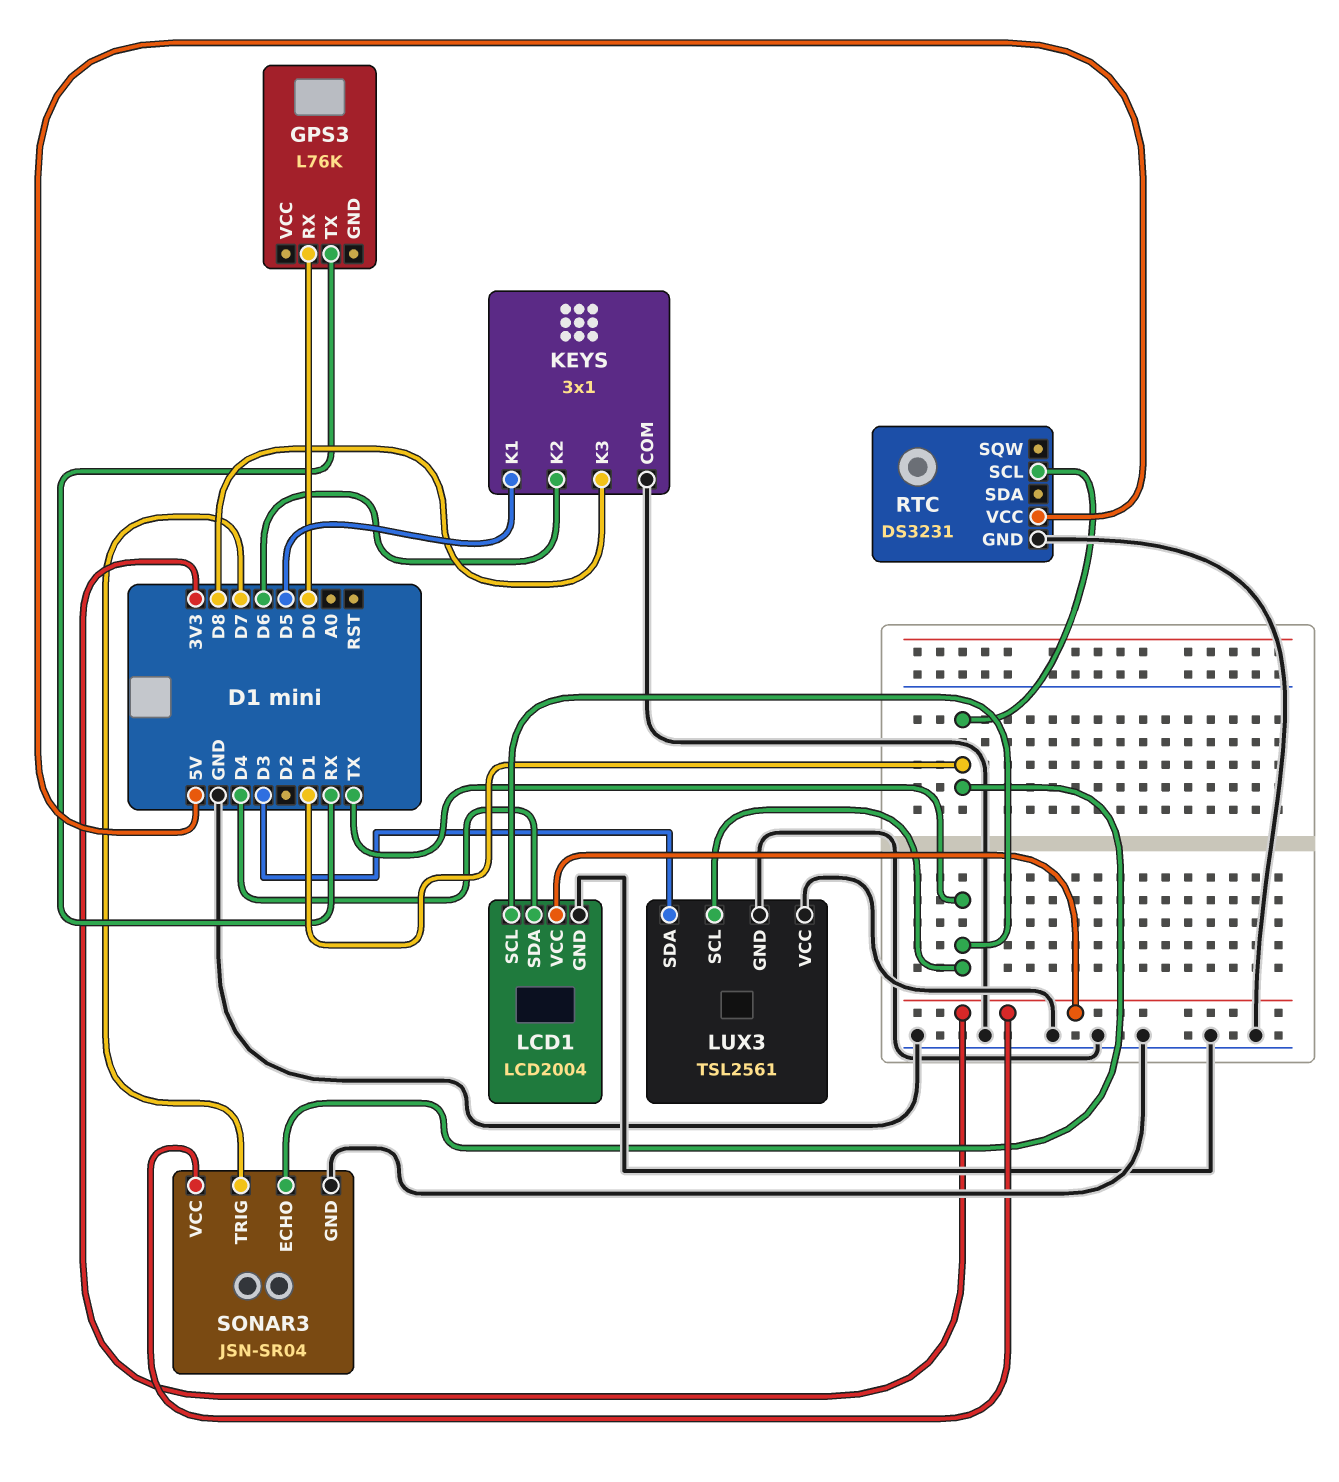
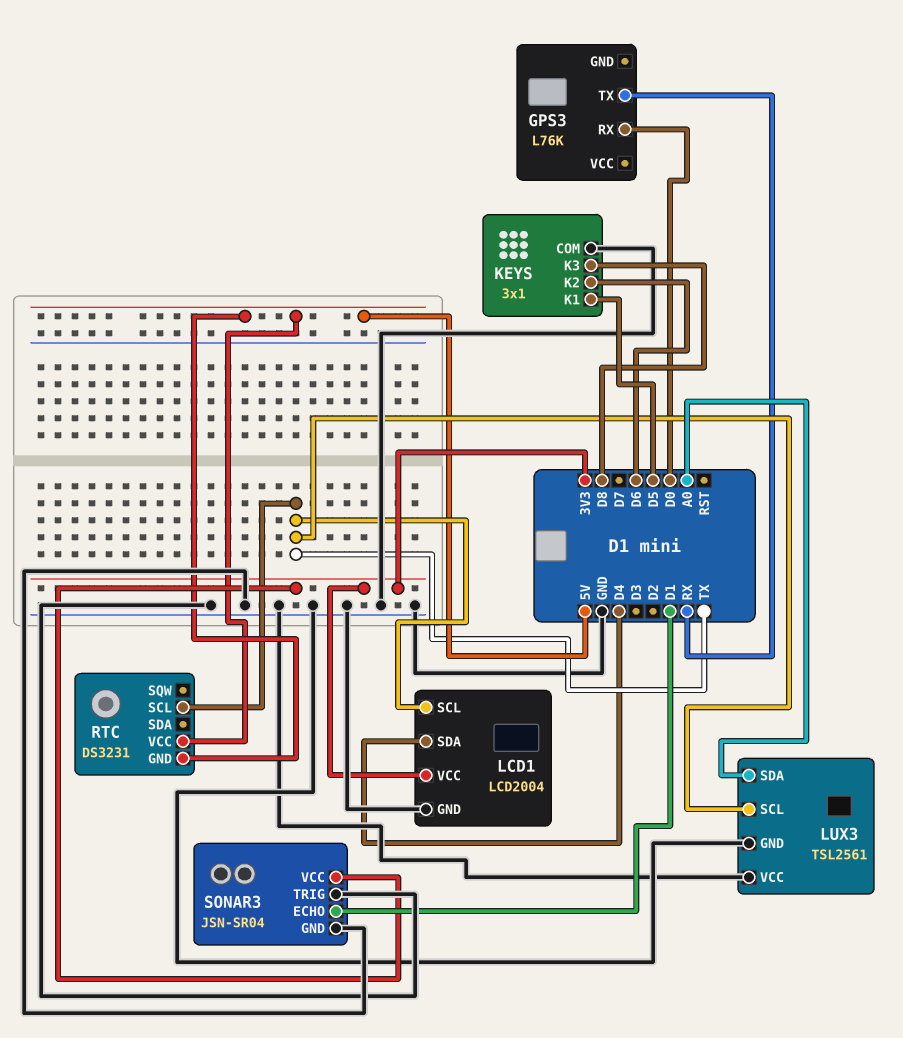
LUX3 pin SDA: D3 -> A0
RTC pin GND: GND -> 5V
RTC pin SCL: D1 -> TX
SONAR3 pin TRIG: D7 -> GND

